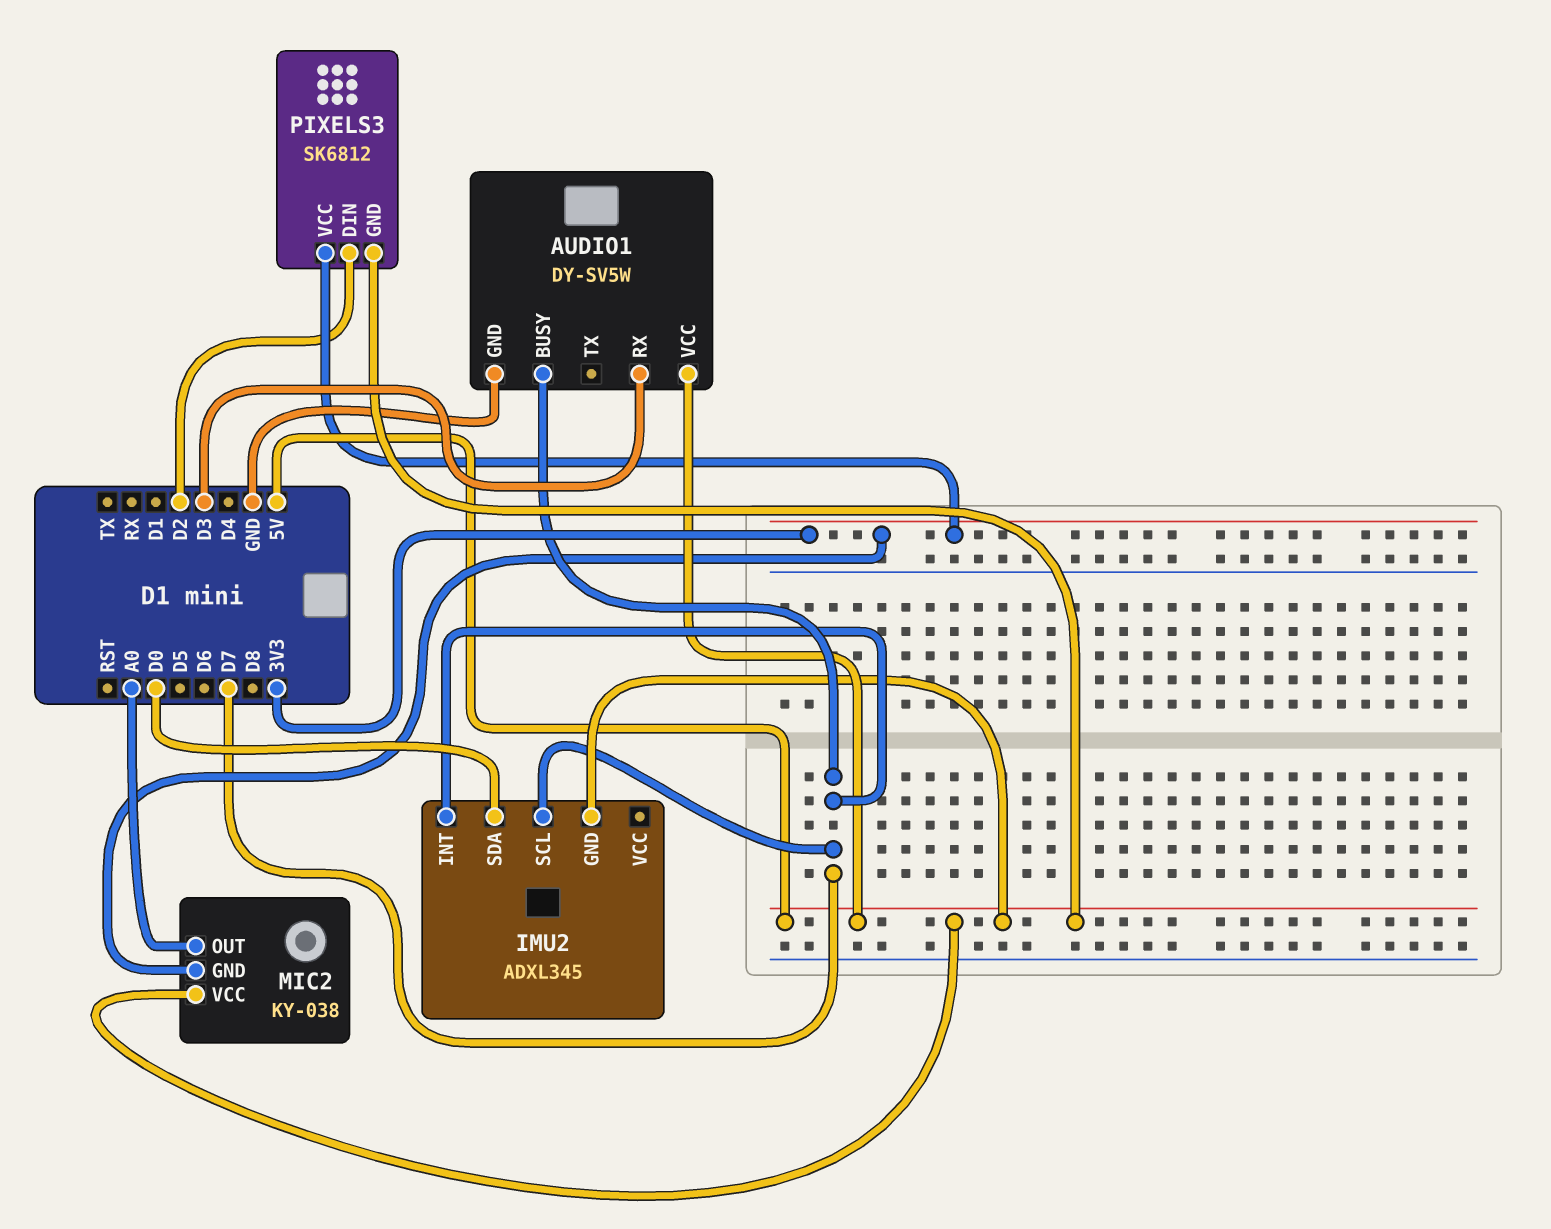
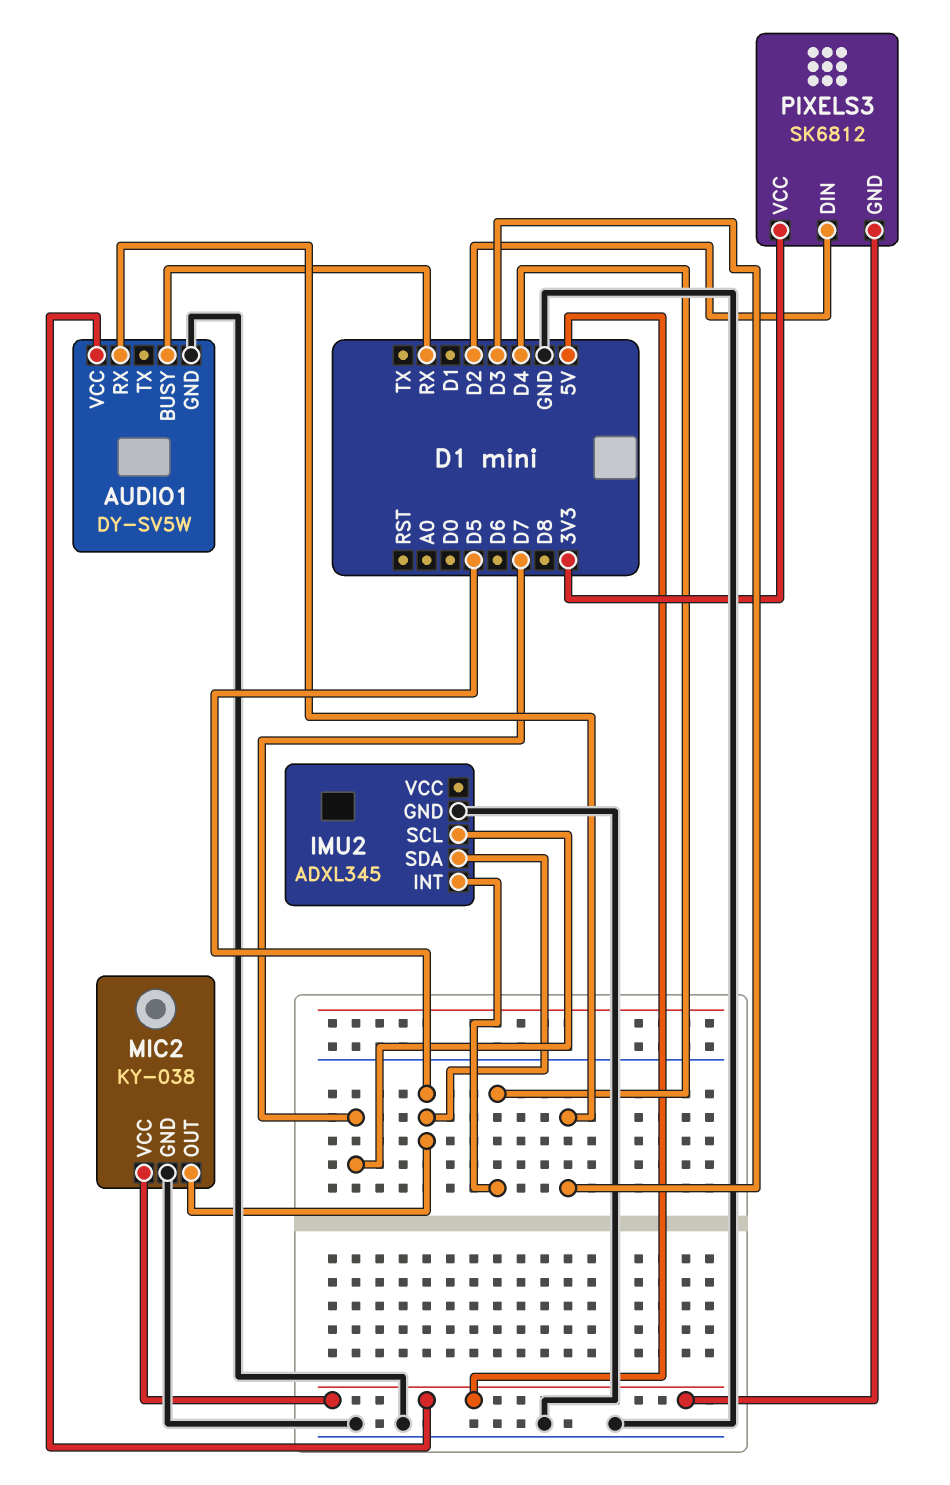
AUDIO1 pin BUSY: D7 -> RX
IMU2 pin GND: 5V -> GND
IMU2 pin INT: D7 -> D4
IMU2 pin SDA: D0 -> D5
MIC2 pin GND: 3V3 -> GND
MIC2 pin OUT: A0 -> D5

